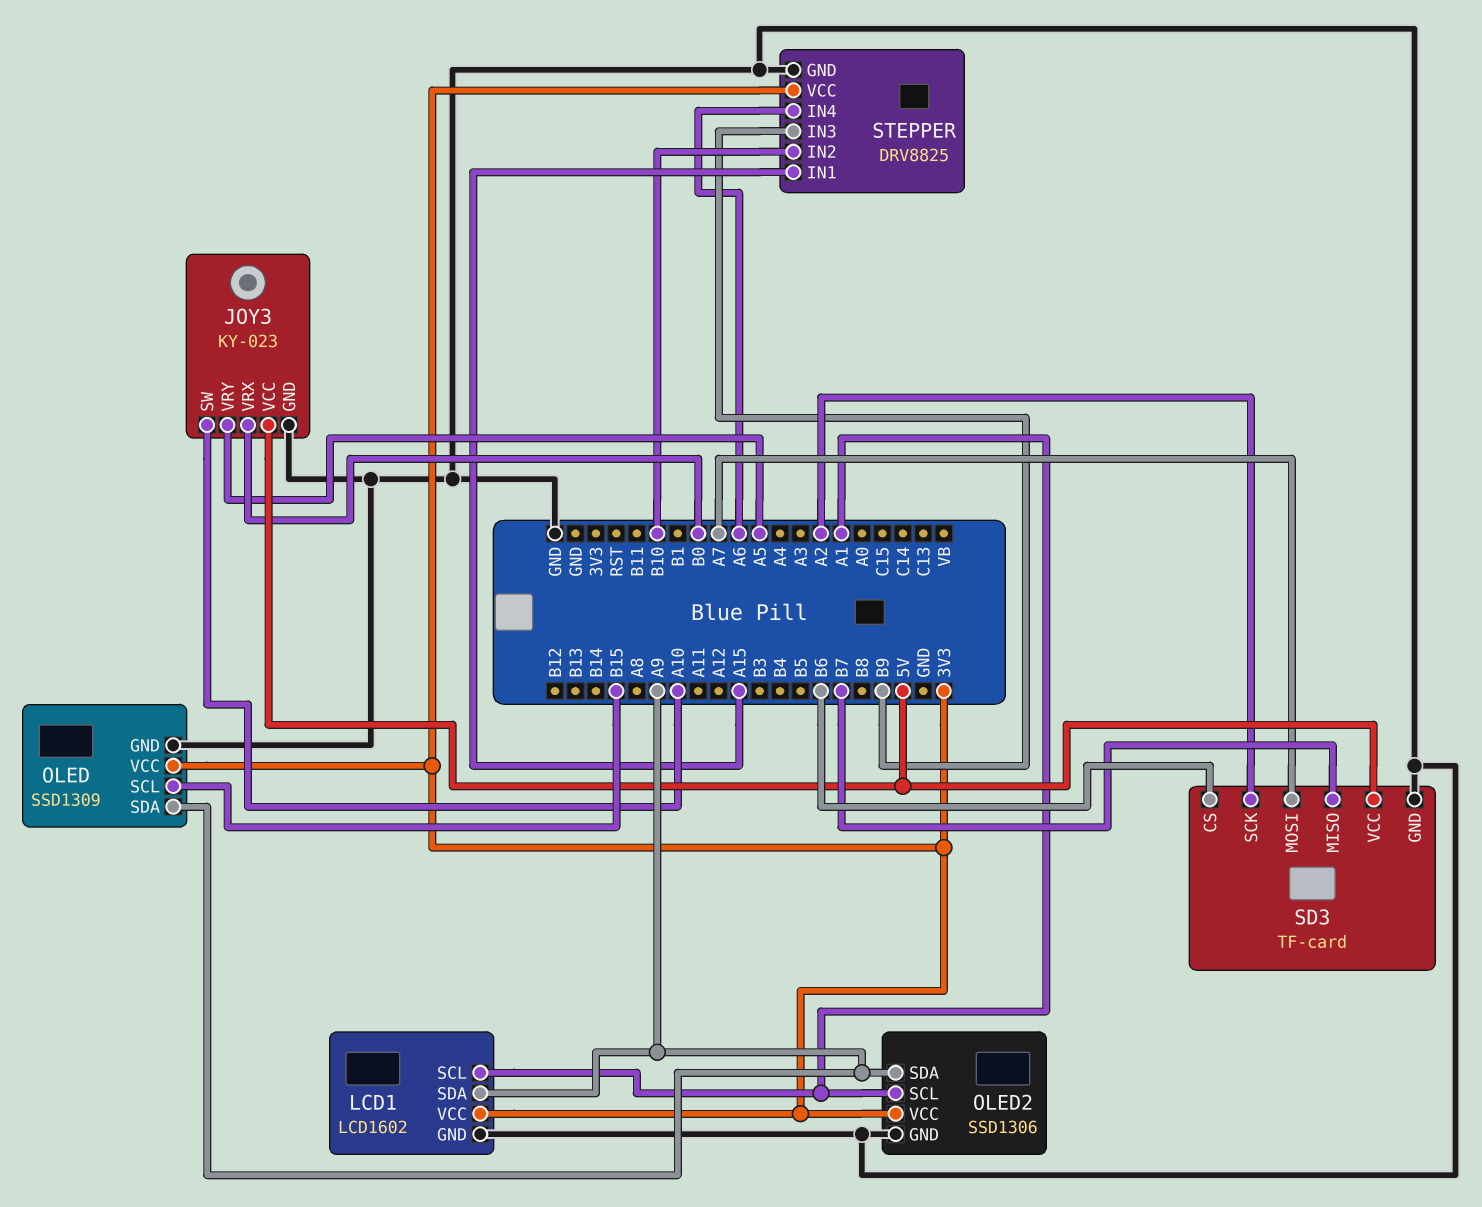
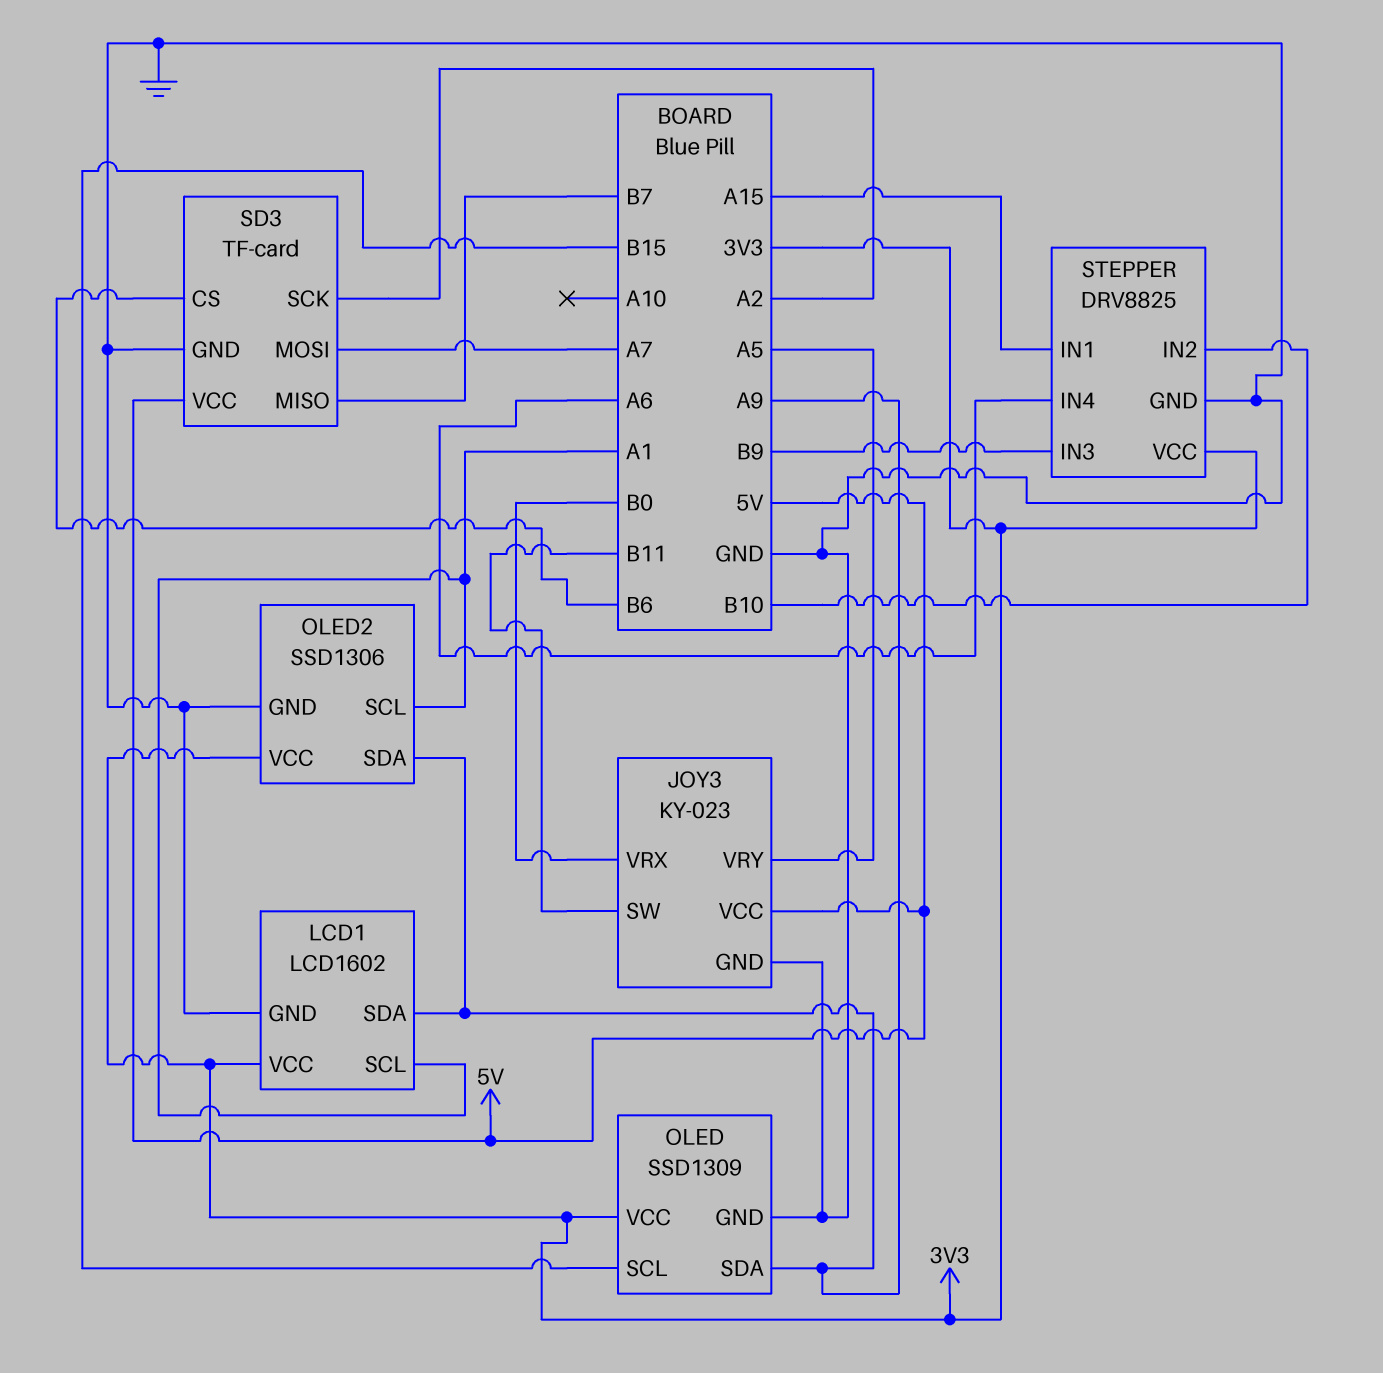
JOY3 pin SW: A10 -> B11

